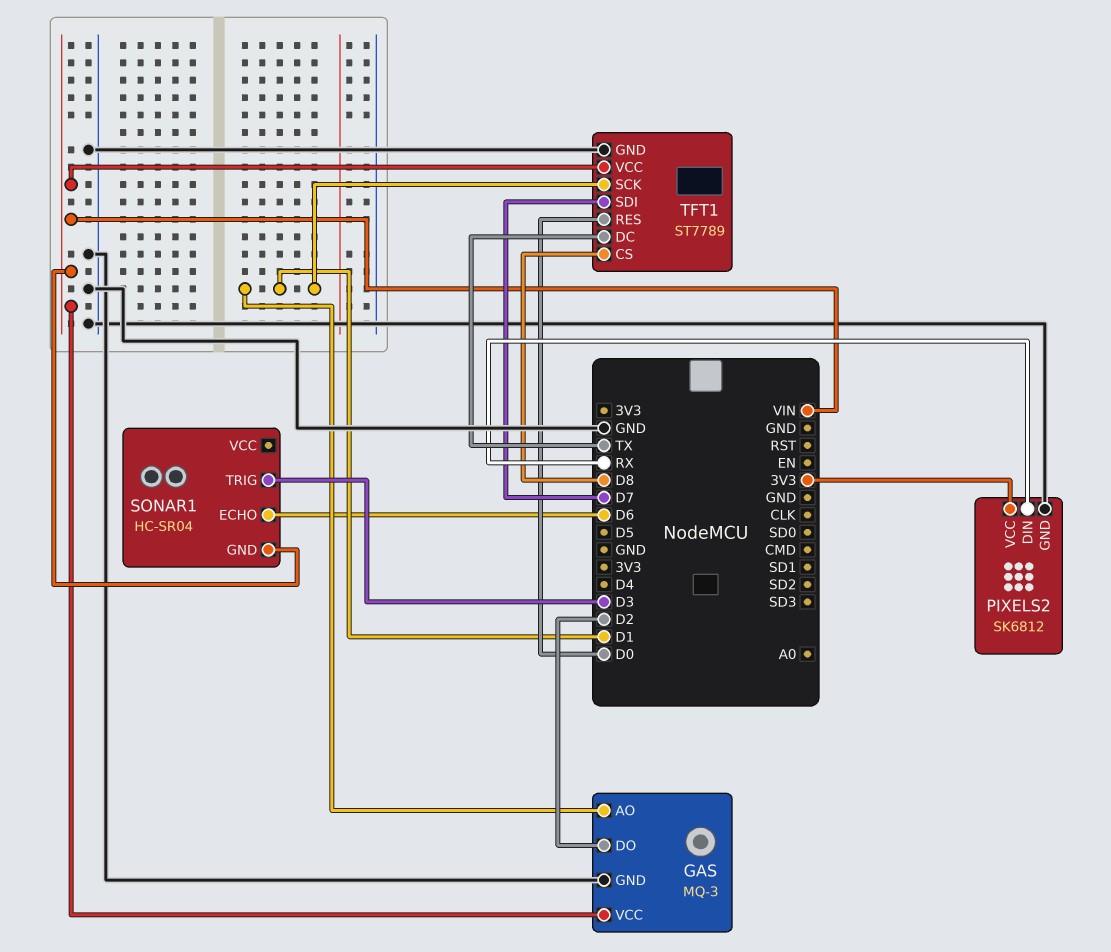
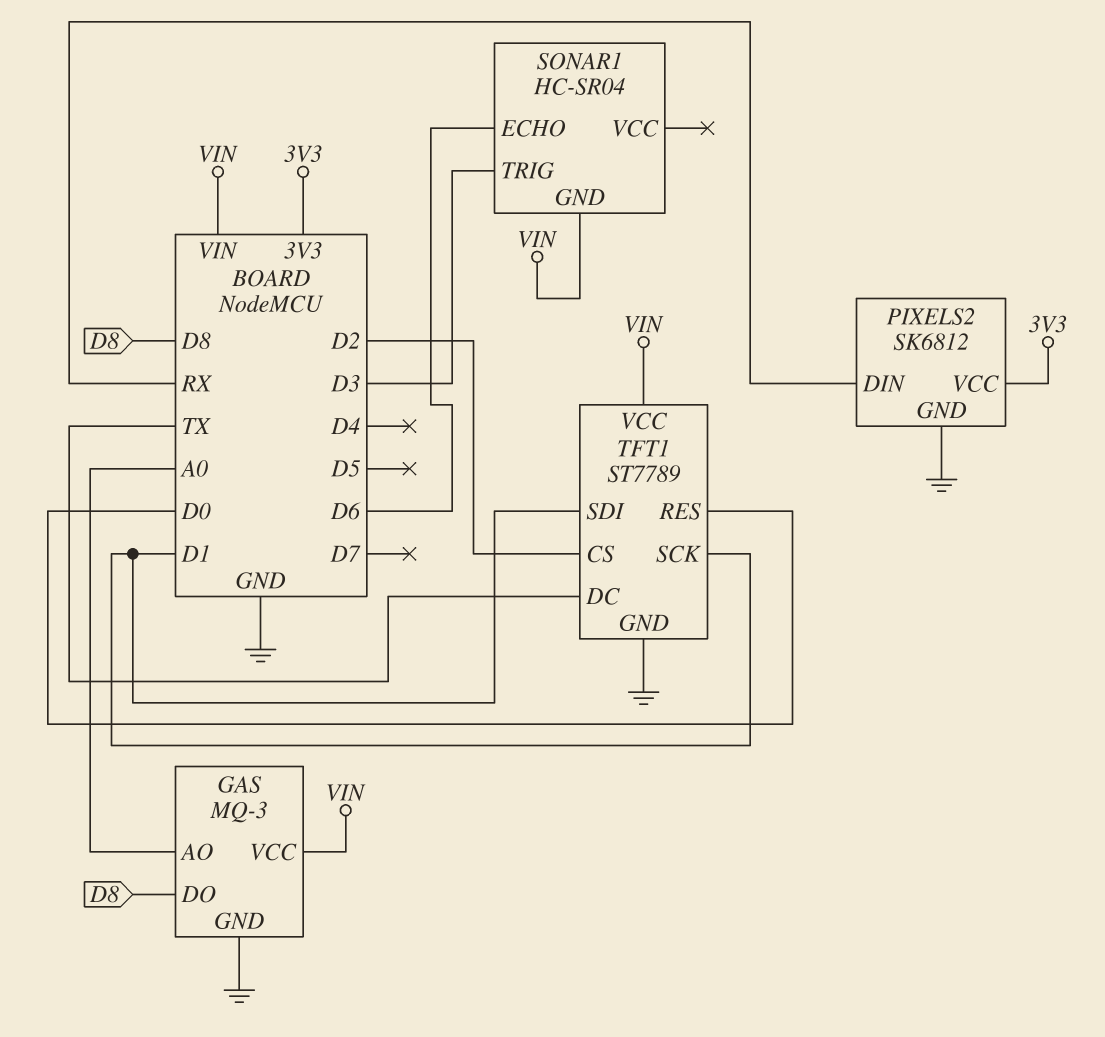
GAS pin AO: D1 -> A0
GAS pin DO: D2 -> D8
TFT1 pin CS: D8 -> D2
TFT1 pin SDI: D7 -> D1

